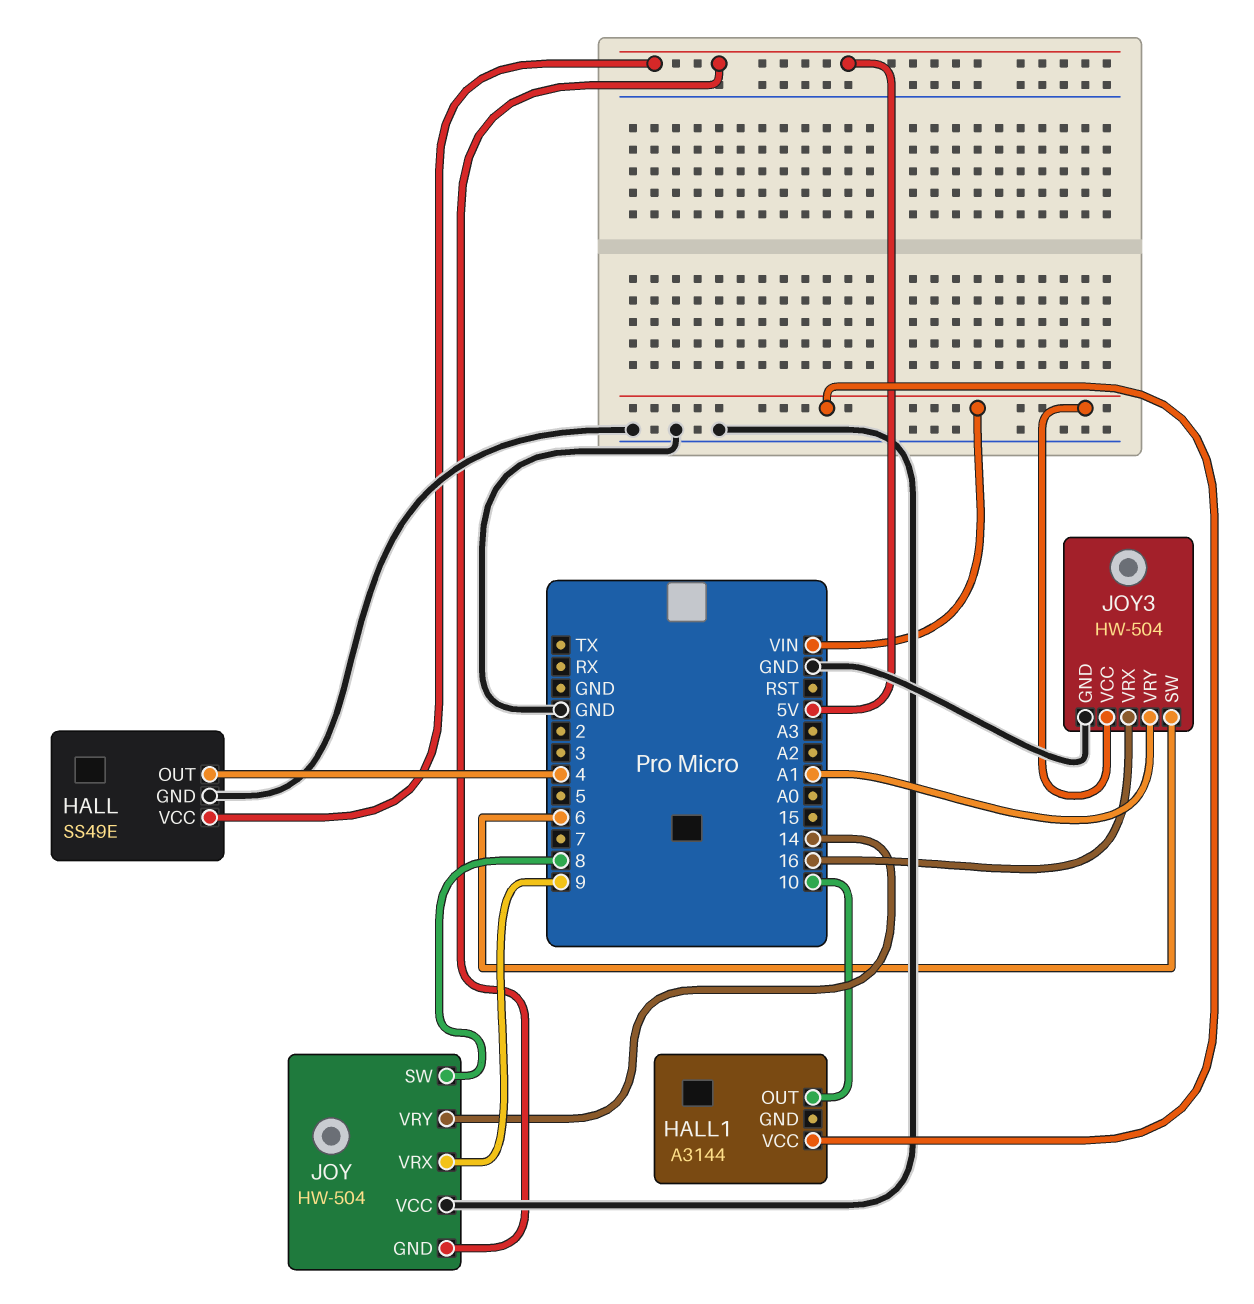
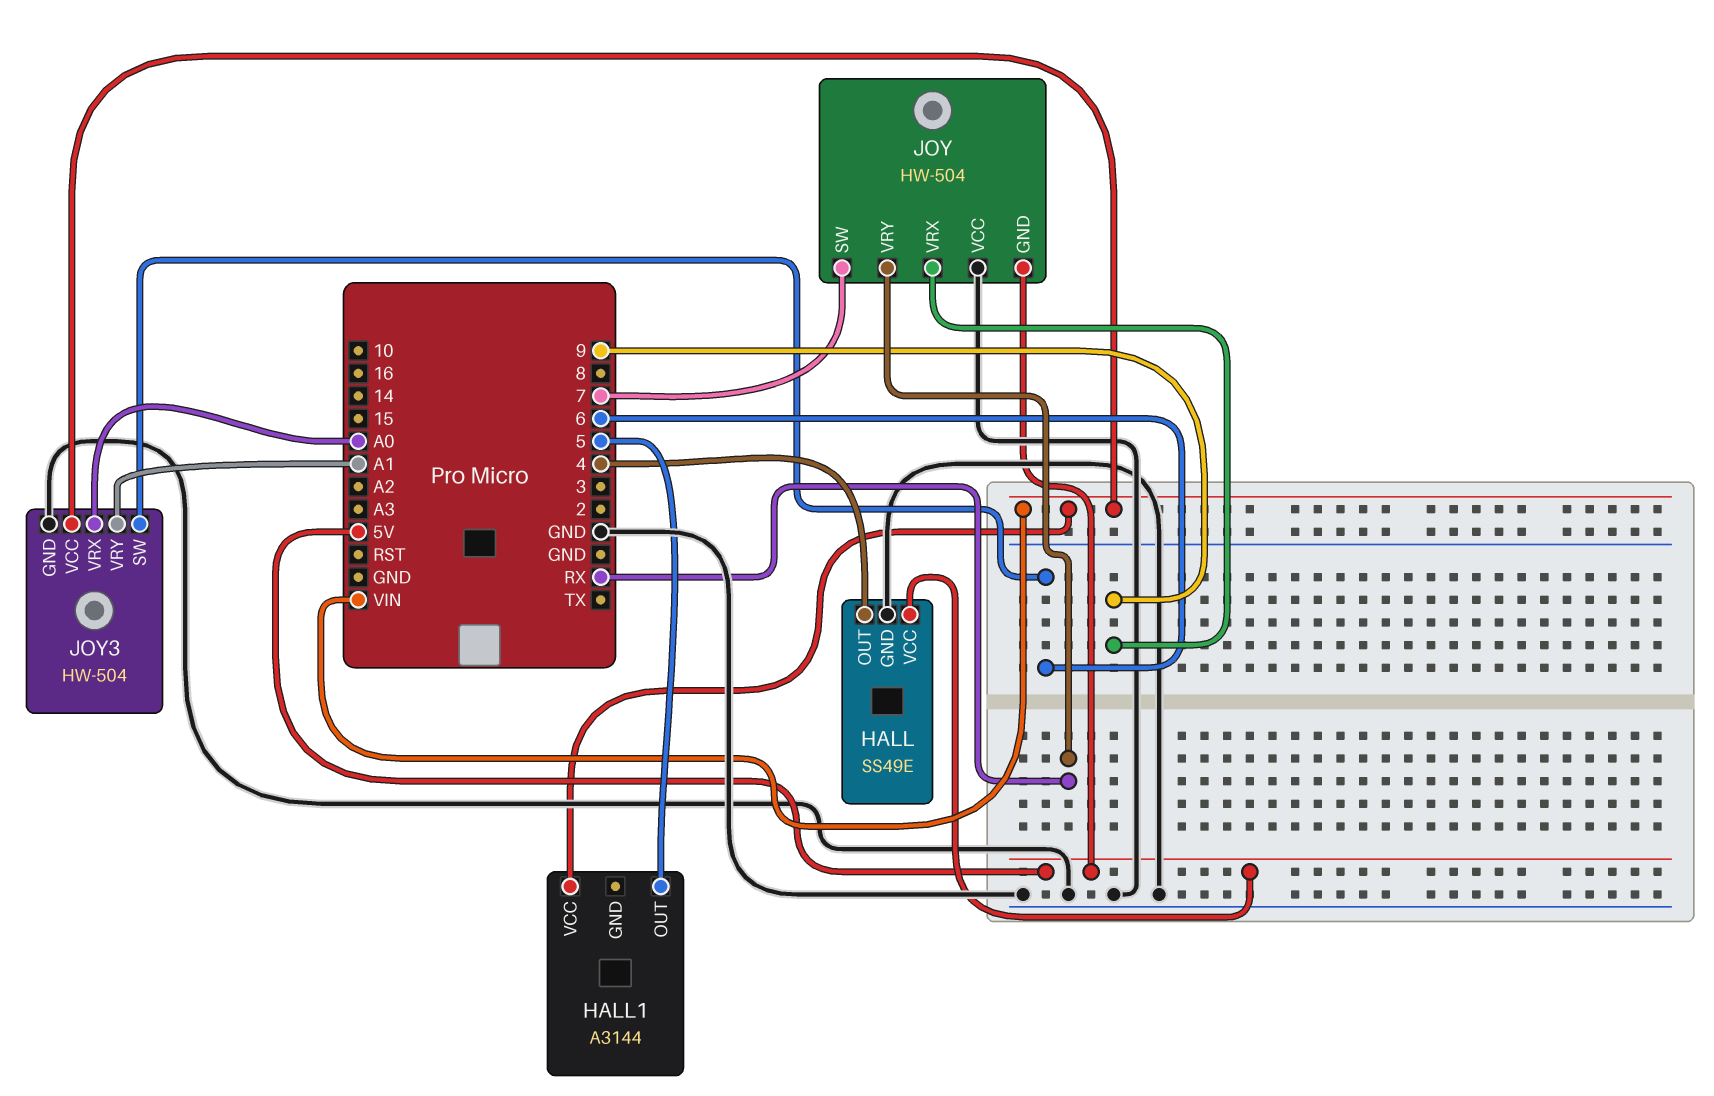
HALL1 pin OUT: 10 -> 5
JOY pin SW: 8 -> 7
JOY pin VRY: 14 -> RX
JOY3 pin VRX: 16 -> A0

